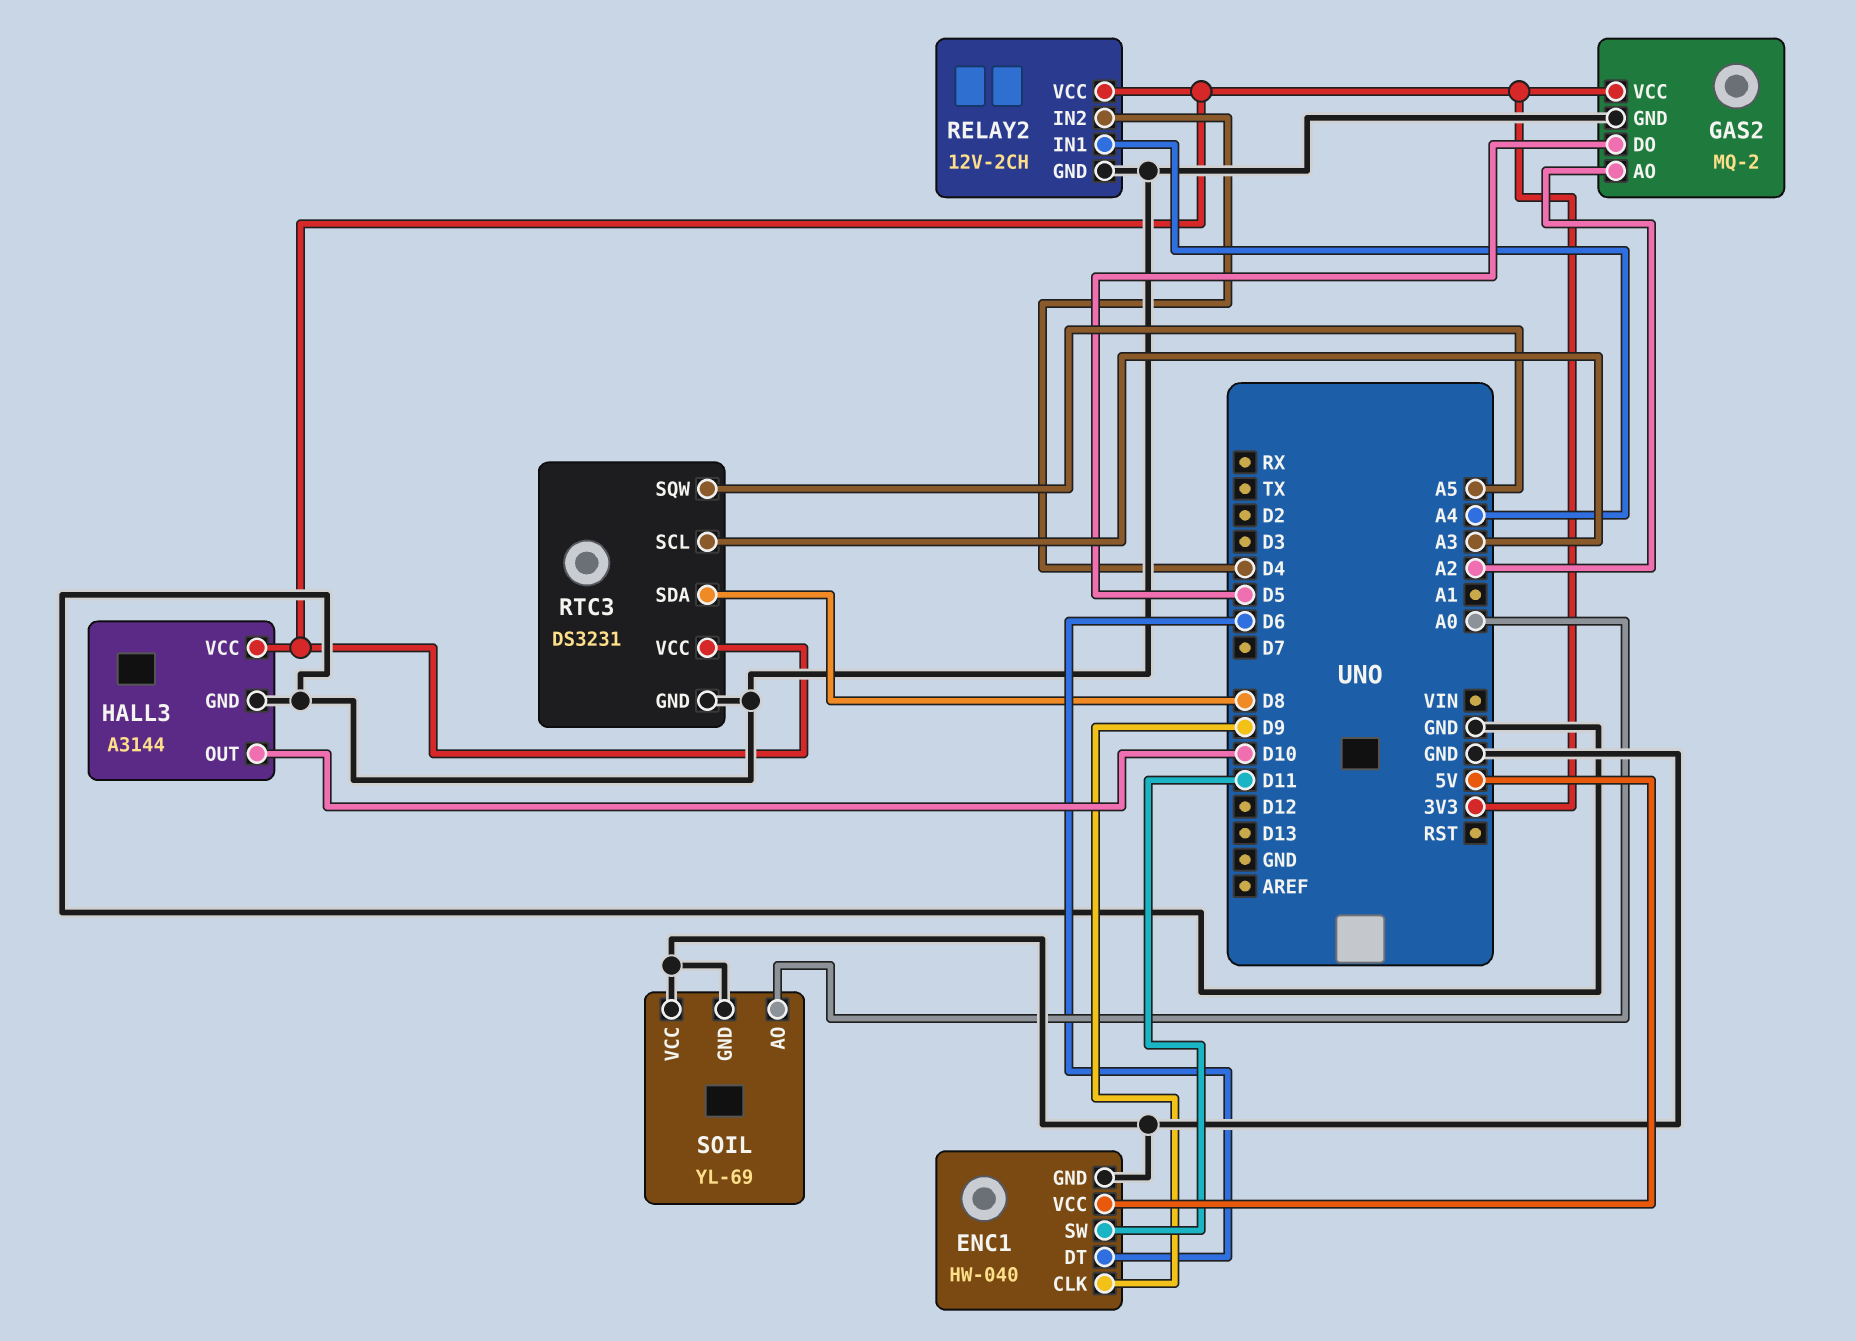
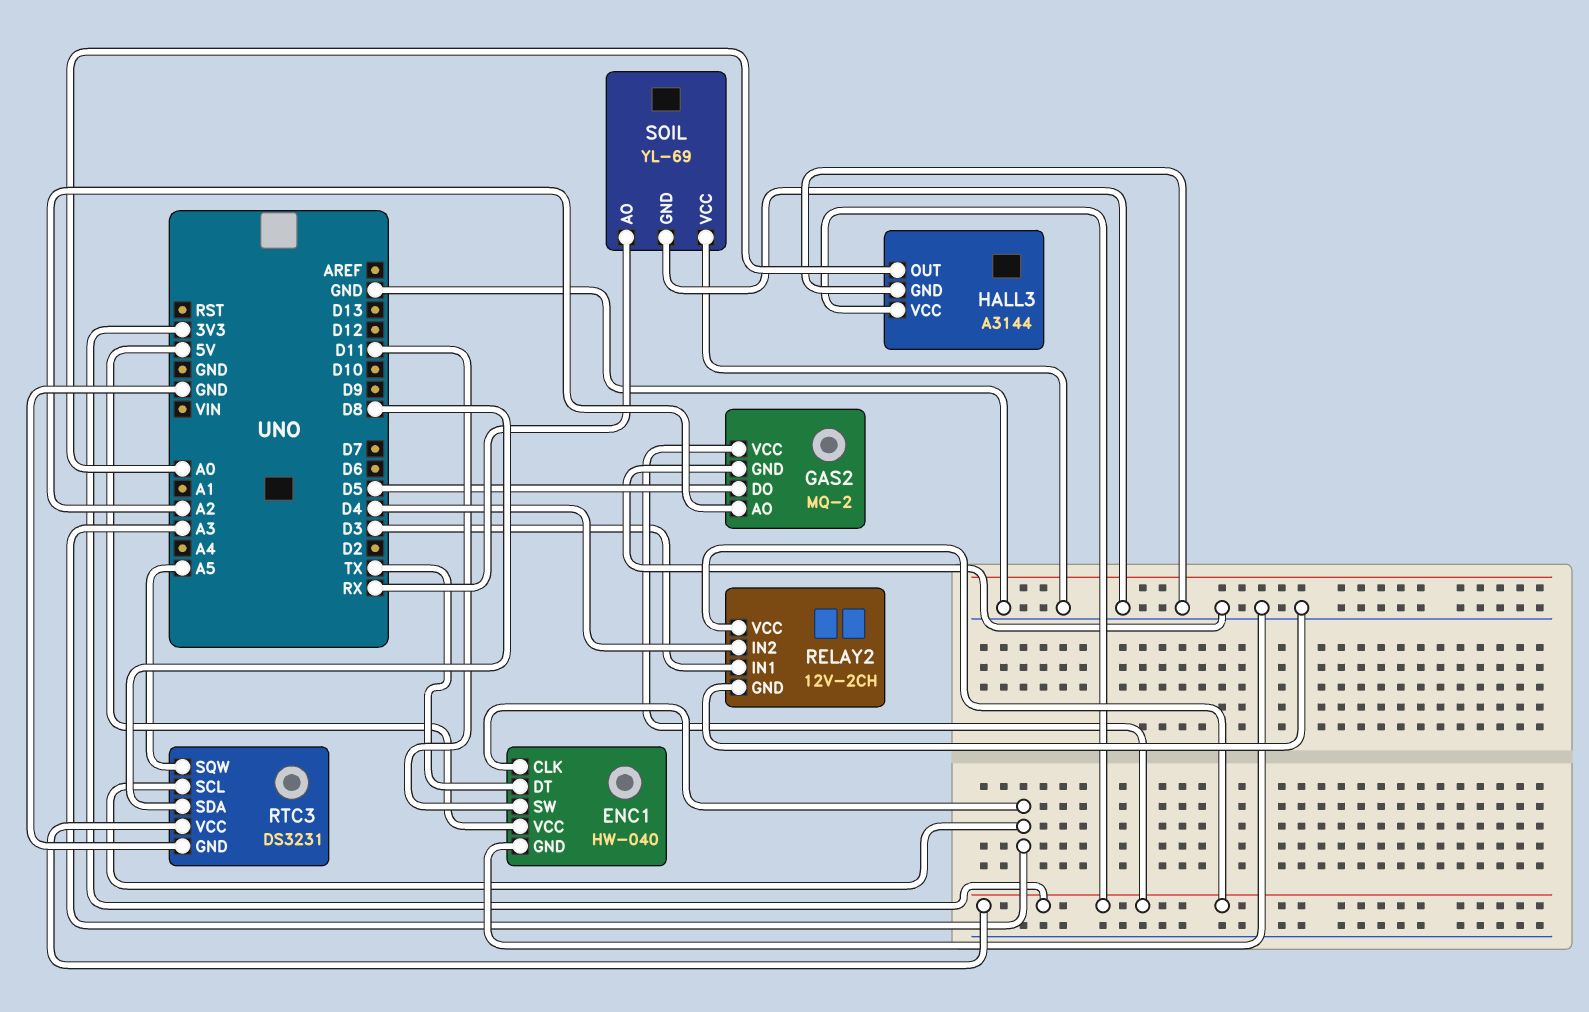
ENC1 pin CLK: D9 -> A3
ENC1 pin DT: D6 -> TX
HALL3 pin OUT: D10 -> A0
RELAY2 pin IN1: A4 -> D3
SOIL pin AO: A0 -> RX

